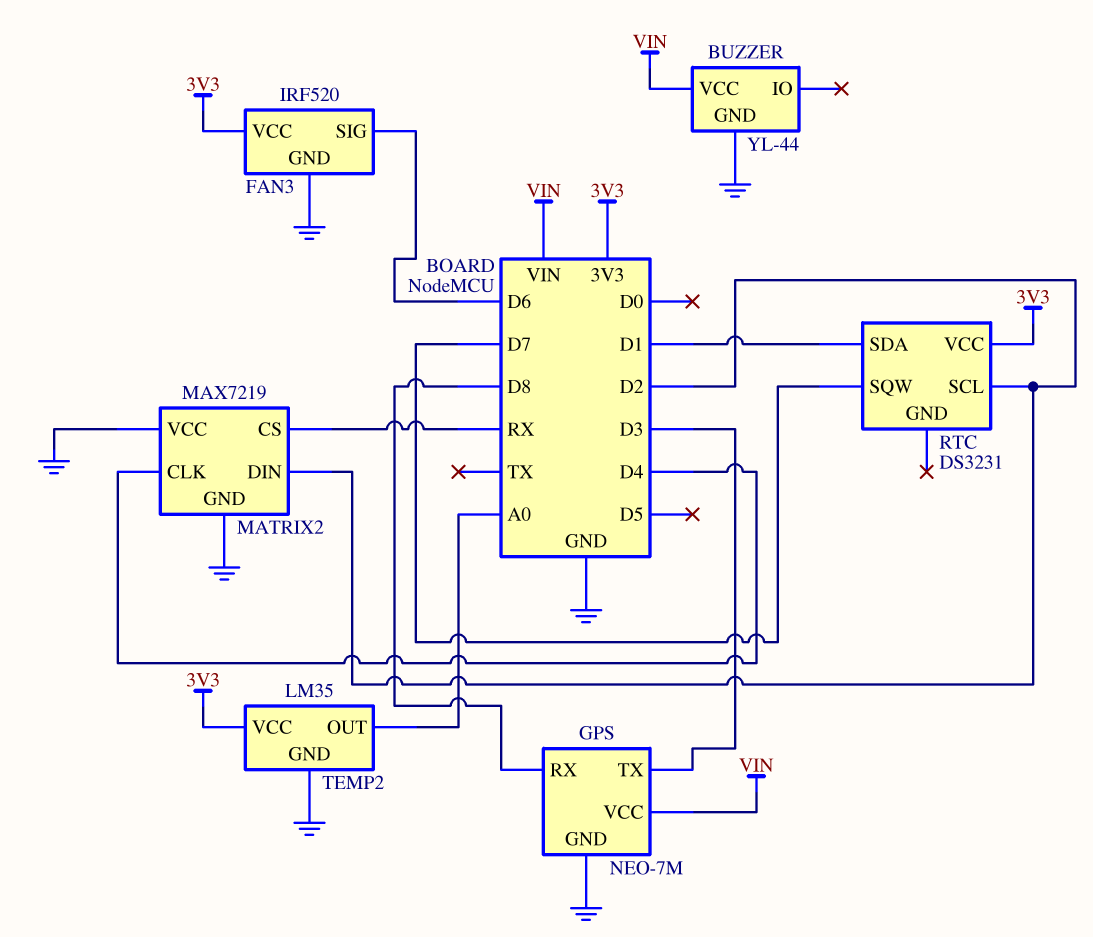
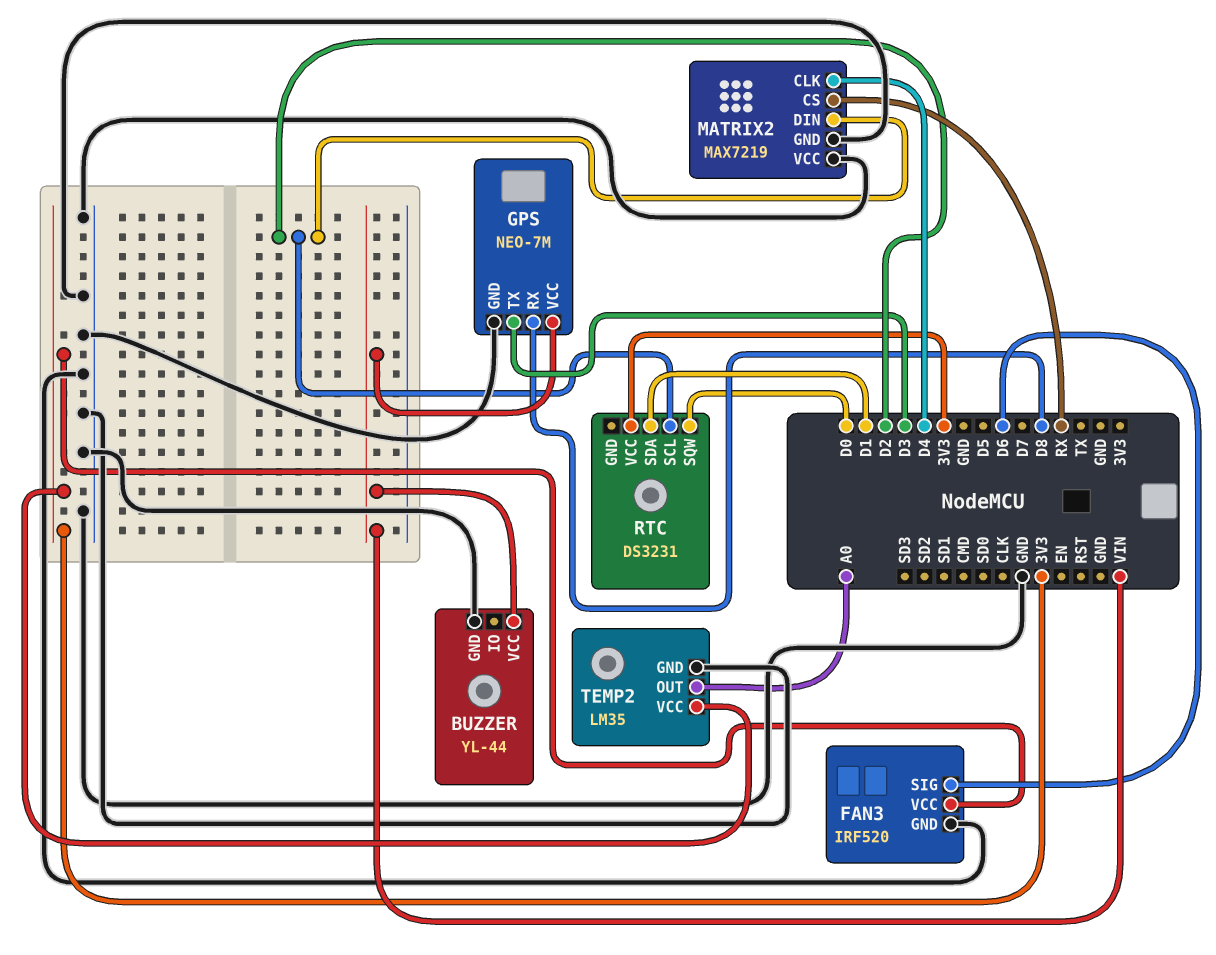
RTC pin SQW: D7 -> D0

